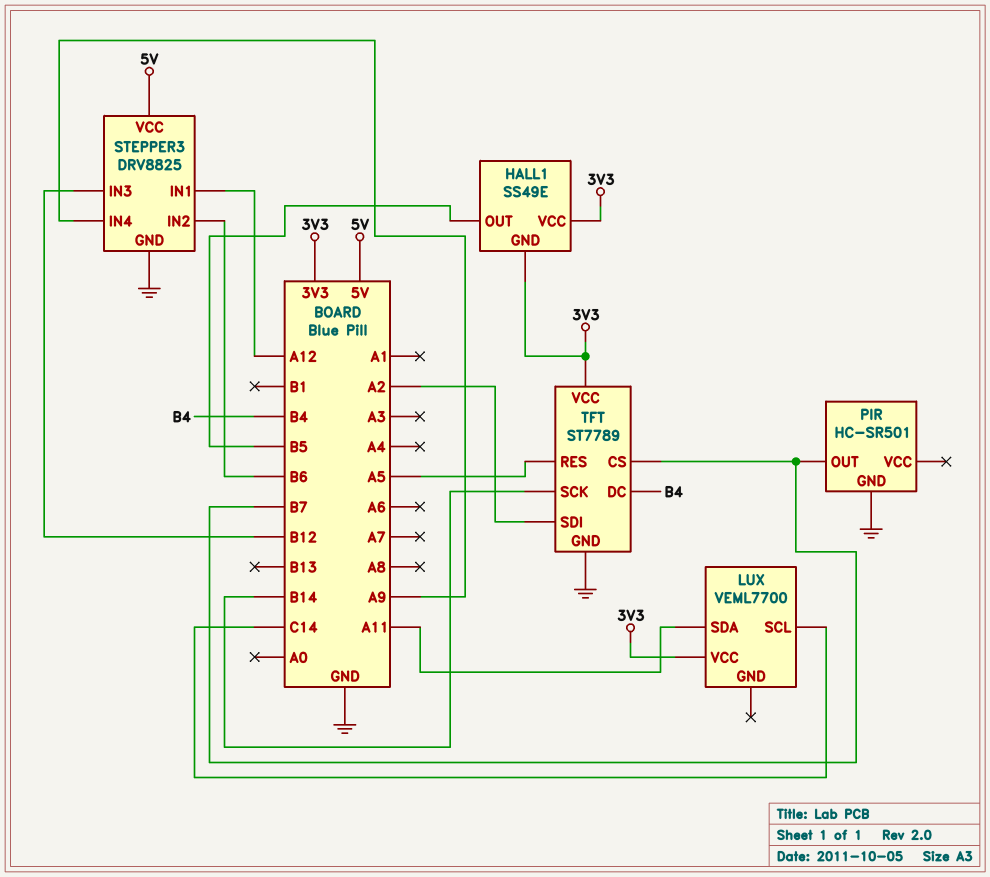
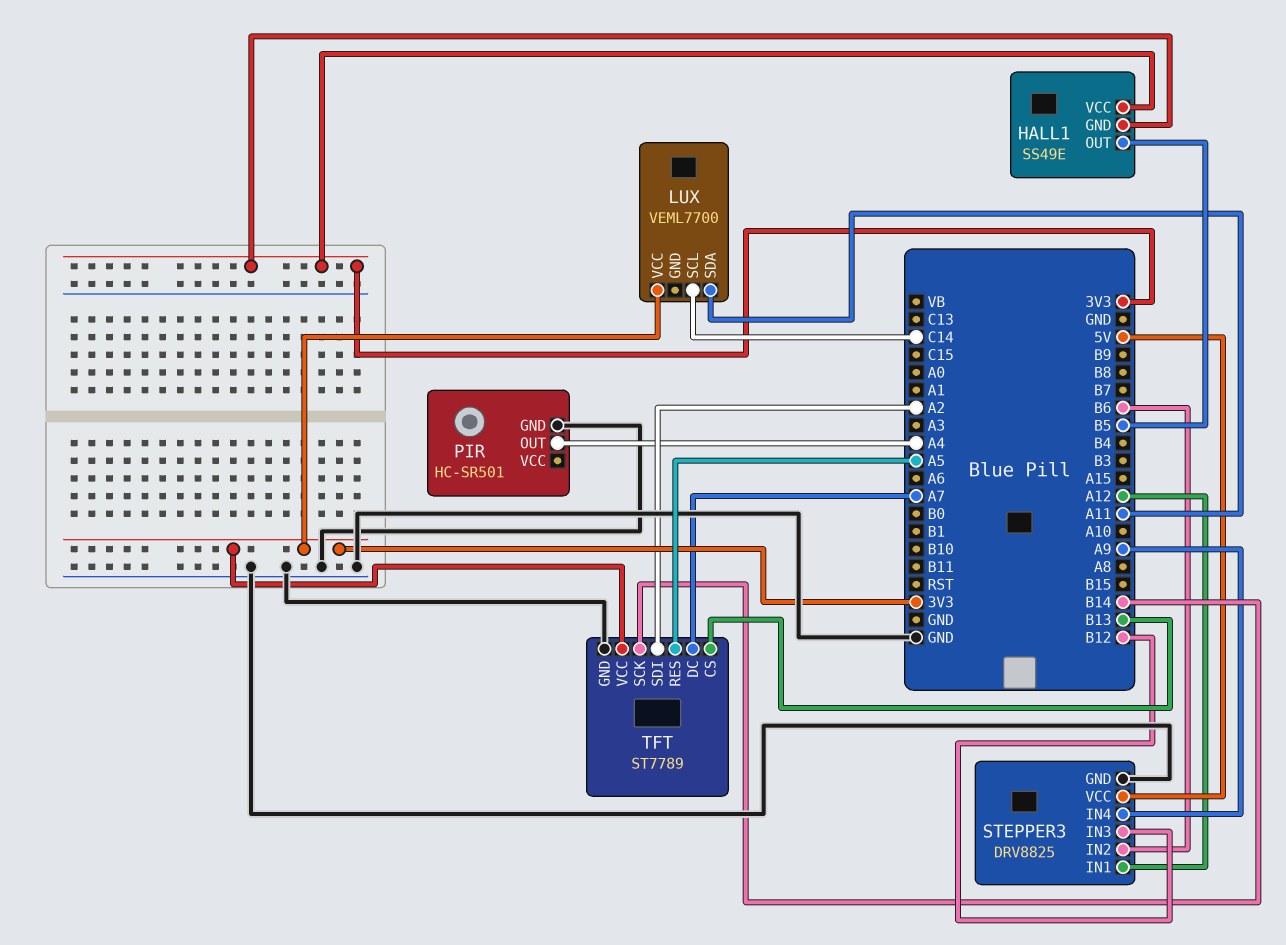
PIR pin OUT: B7 -> A4
TFT pin CS: B7 -> B13
TFT pin DC: B4 -> A7

